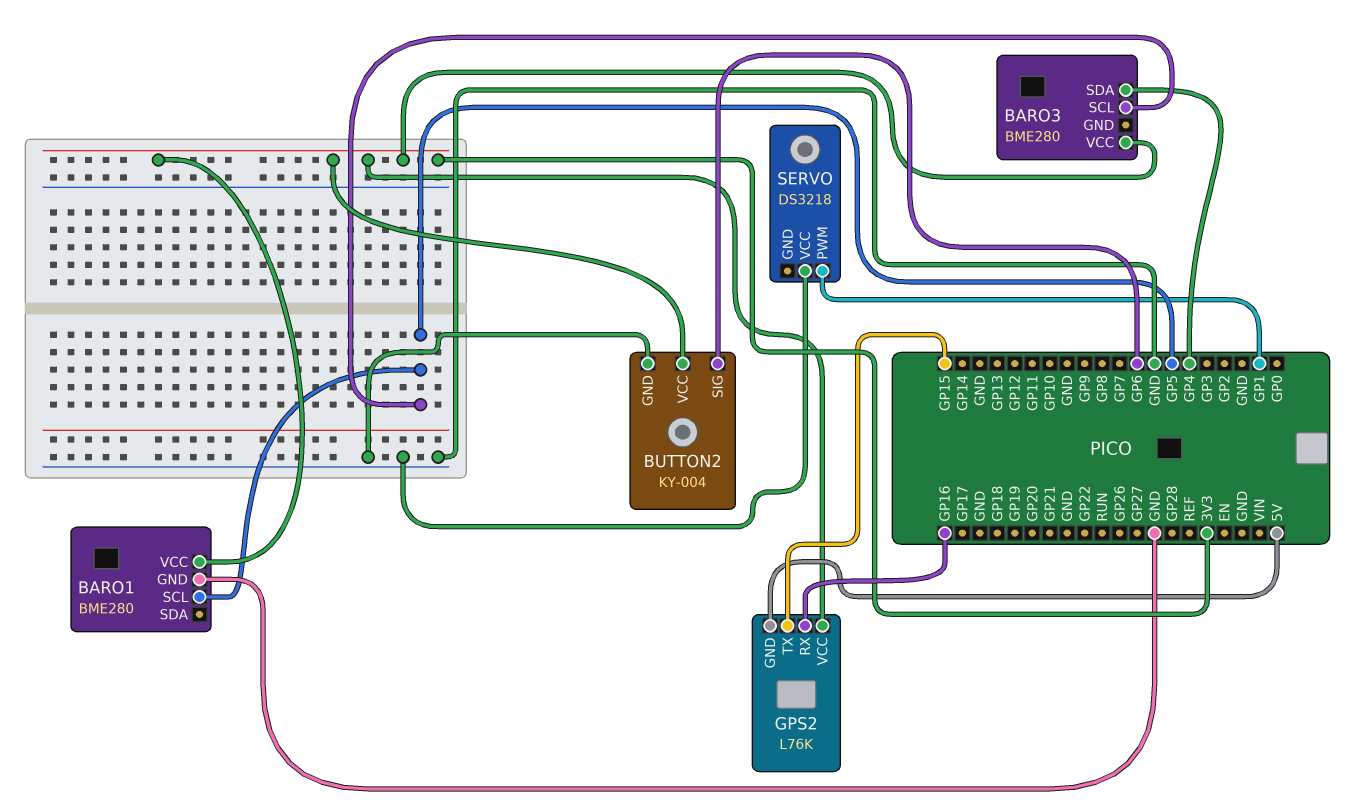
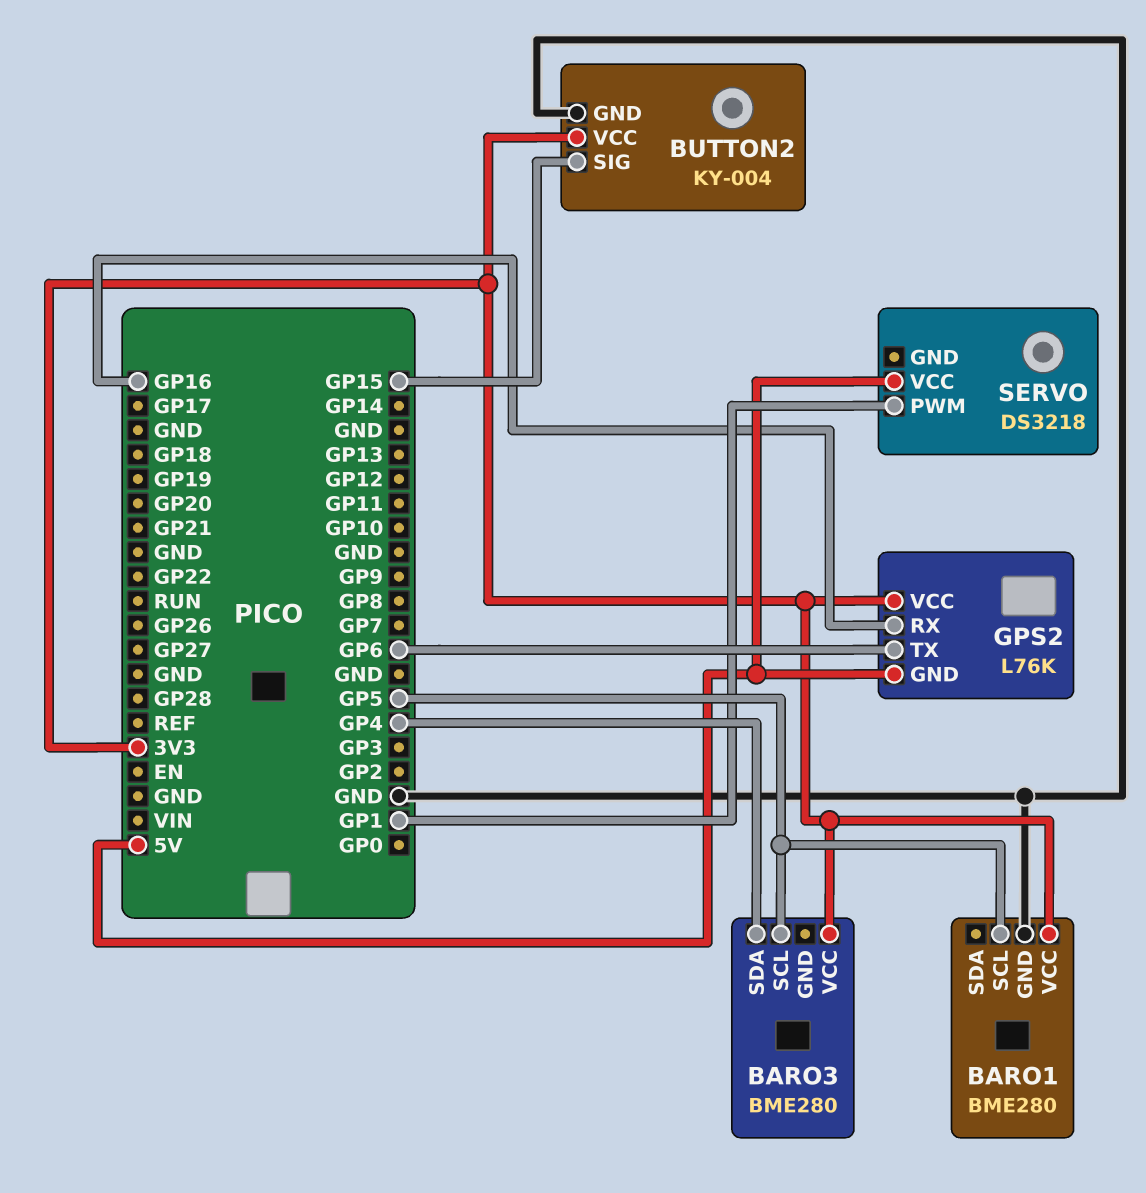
BUTTON2 pin SIG: GP6 -> GP15
GPS2 pin TX: GP15 -> GP6
SERVO pin VCC: GND -> 5V

